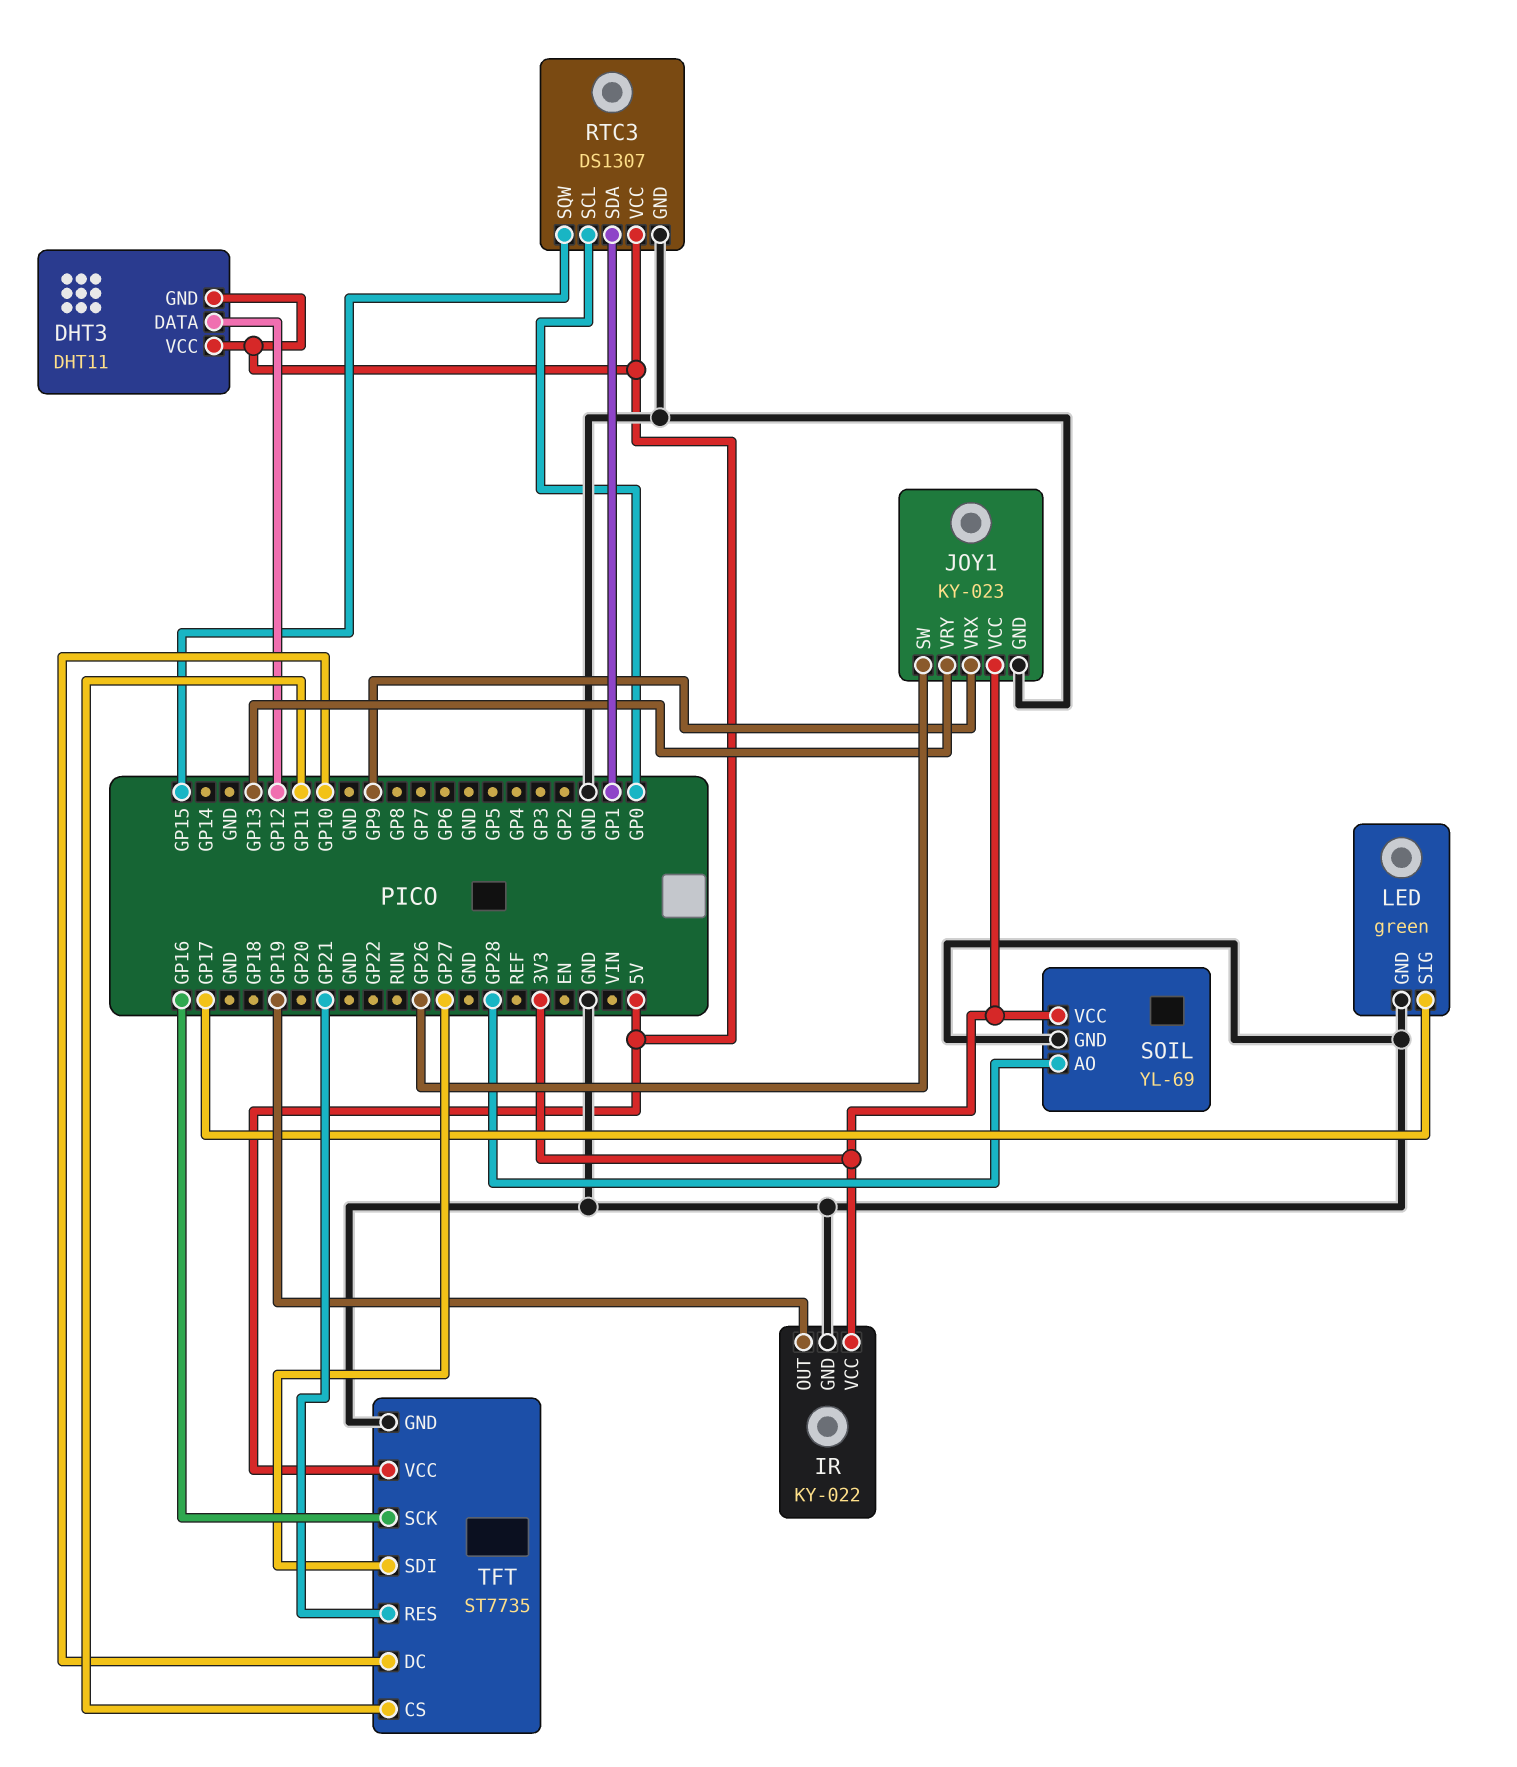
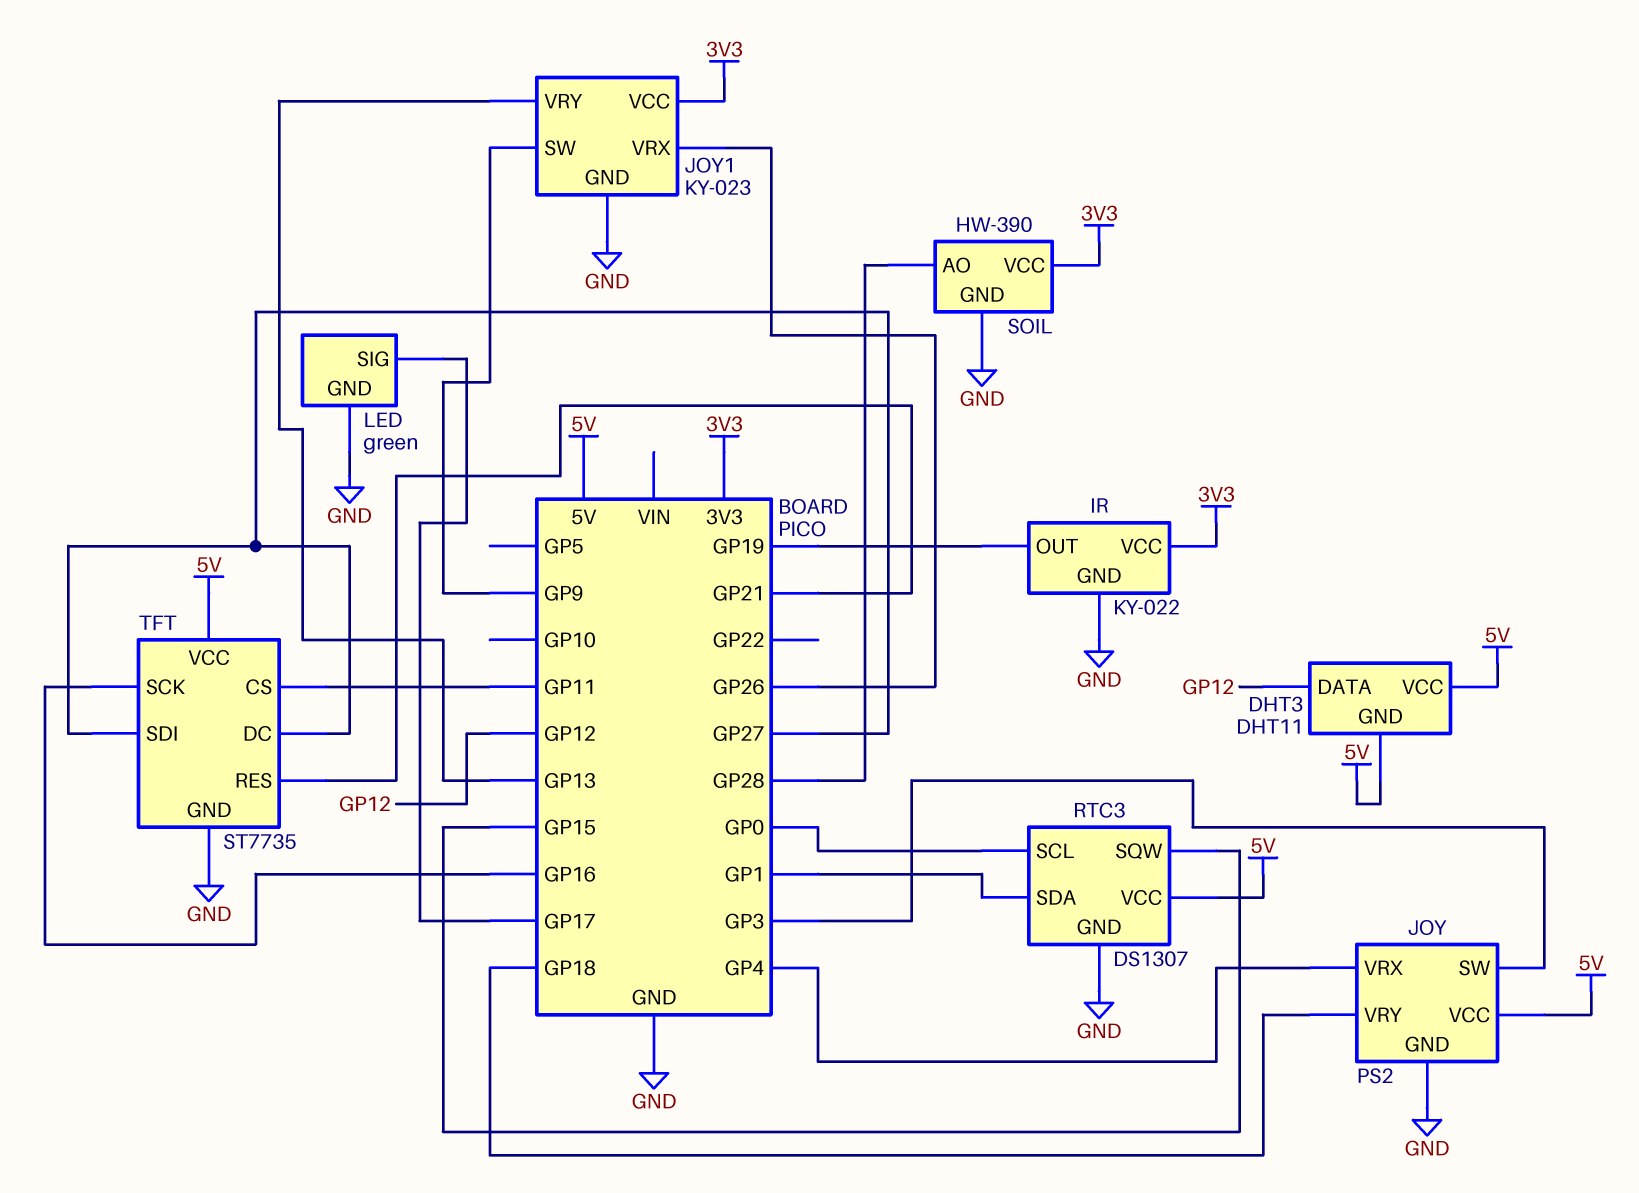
JOY: none -> PS2
JOY pin GND: none -> GND
JOY pin SW: none -> GP3
JOY pin VCC: none -> 5V
JOY pin VRX: none -> GP4
JOY pin VRY: none -> GP18
JOY1 pin SW: GP26 -> GP9
JOY1 pin VRX: GP9 -> GP26
SOIL: YL-69 -> HW-390
TFT pin DC: GP10 -> GP27

